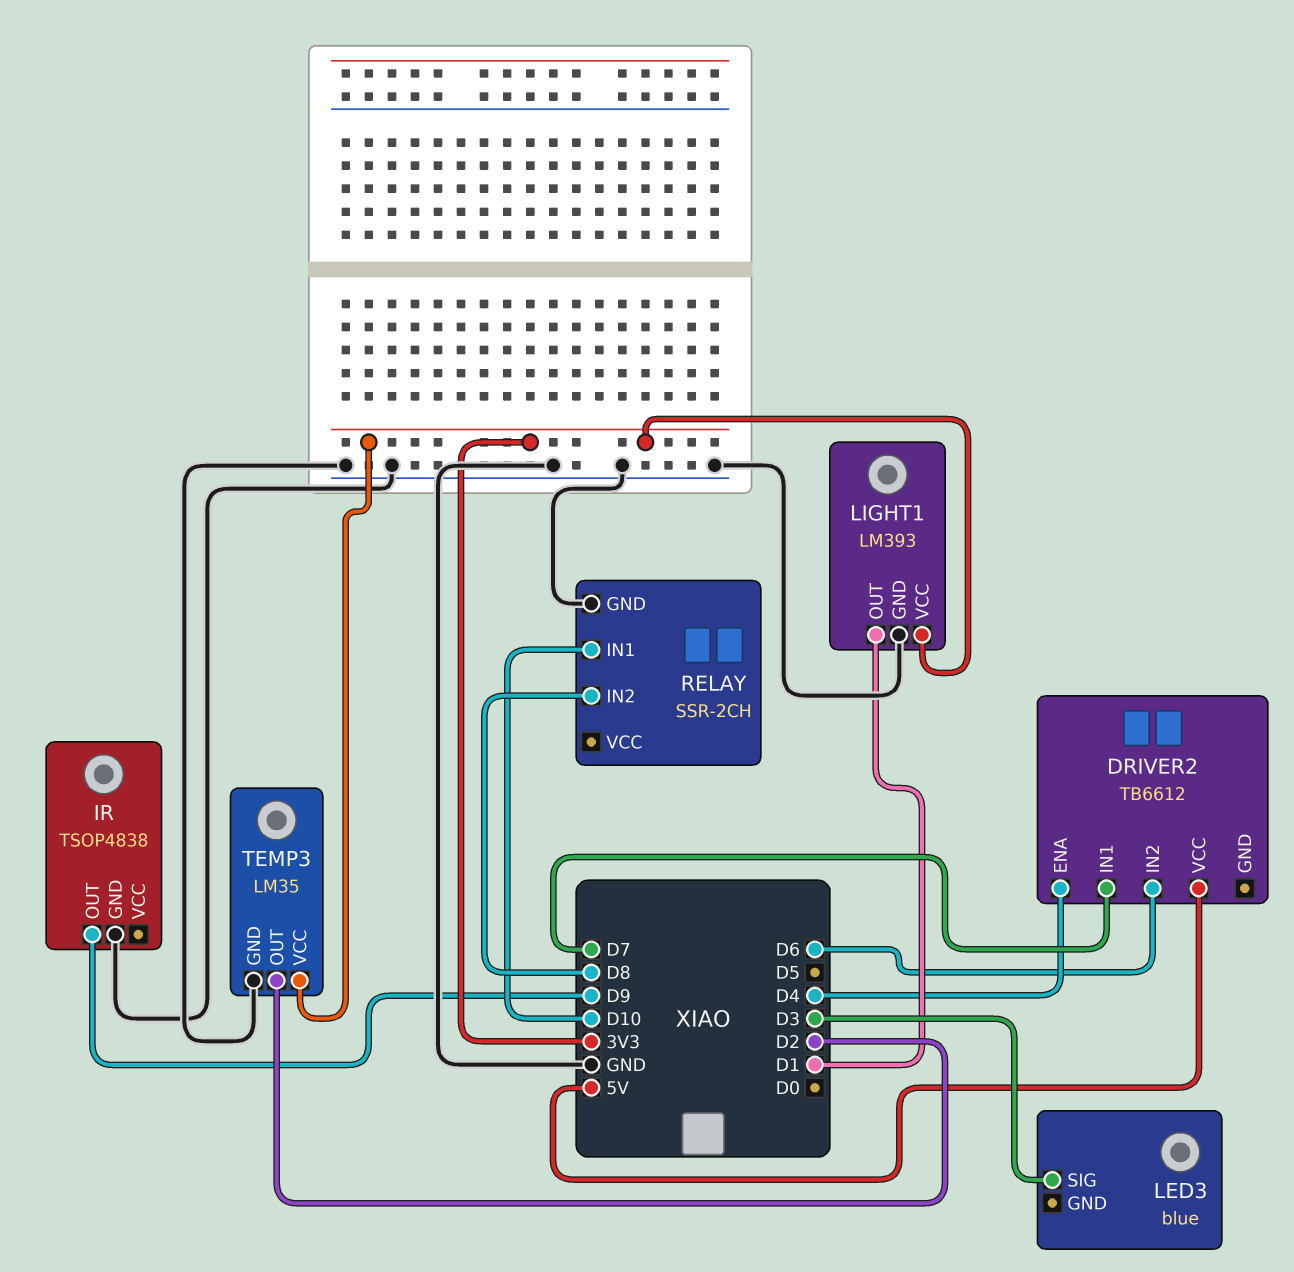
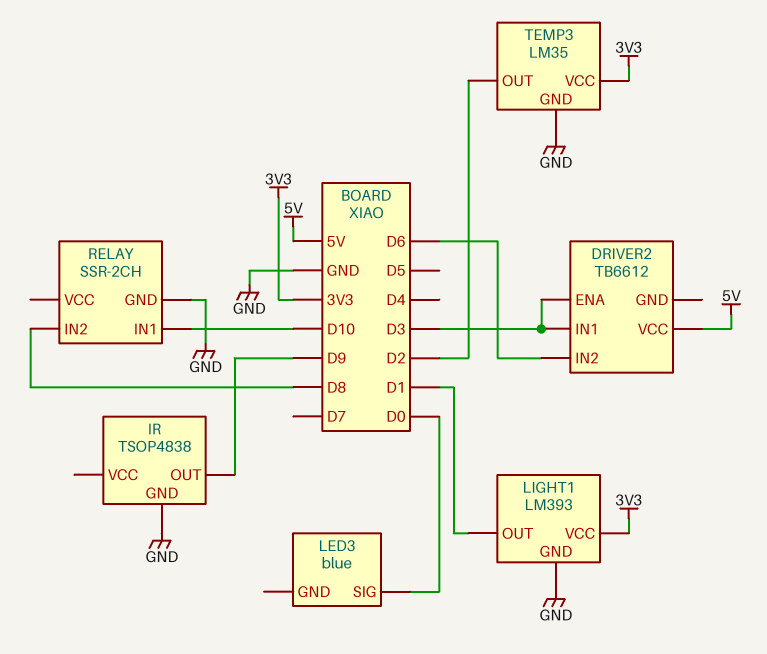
DRIVER2 pin ENA: D4 -> D3
DRIVER2 pin IN1: D7 -> D3
LED3 pin SIG: D3 -> D0

